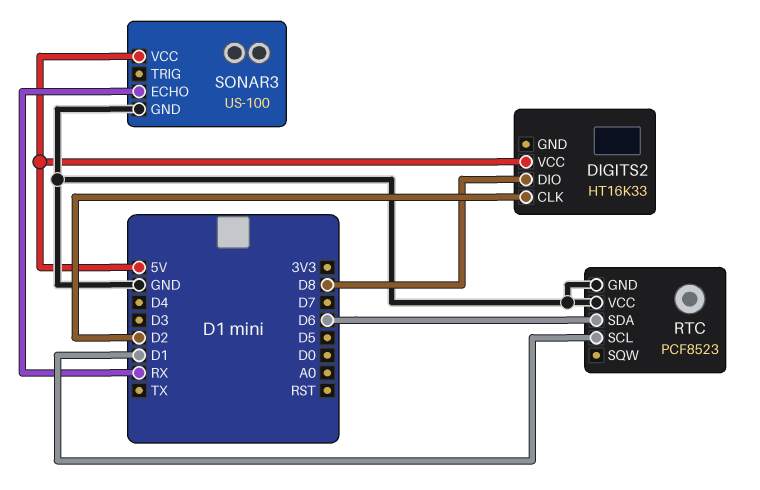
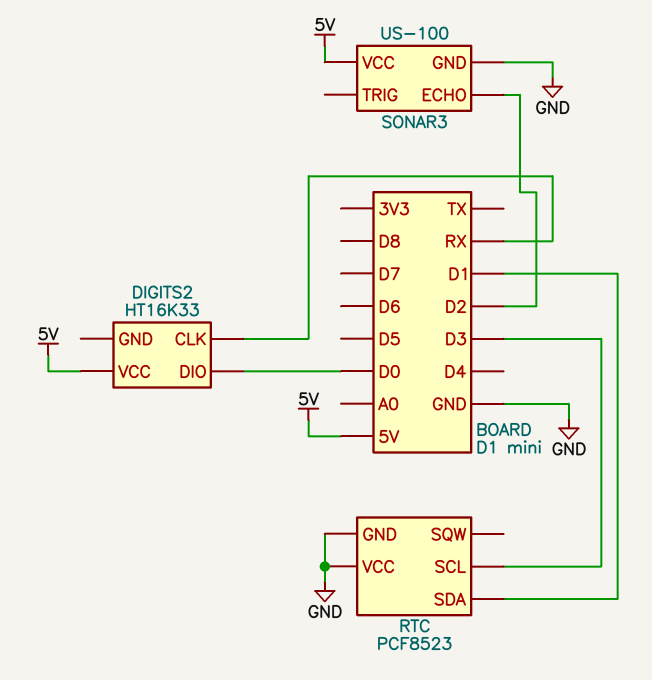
DIGITS2 pin CLK: D2 -> RX
DIGITS2 pin DIO: D8 -> D0
RTC pin SCL: D1 -> D3
RTC pin SDA: D6 -> D1
SONAR3 pin ECHO: RX -> D2

